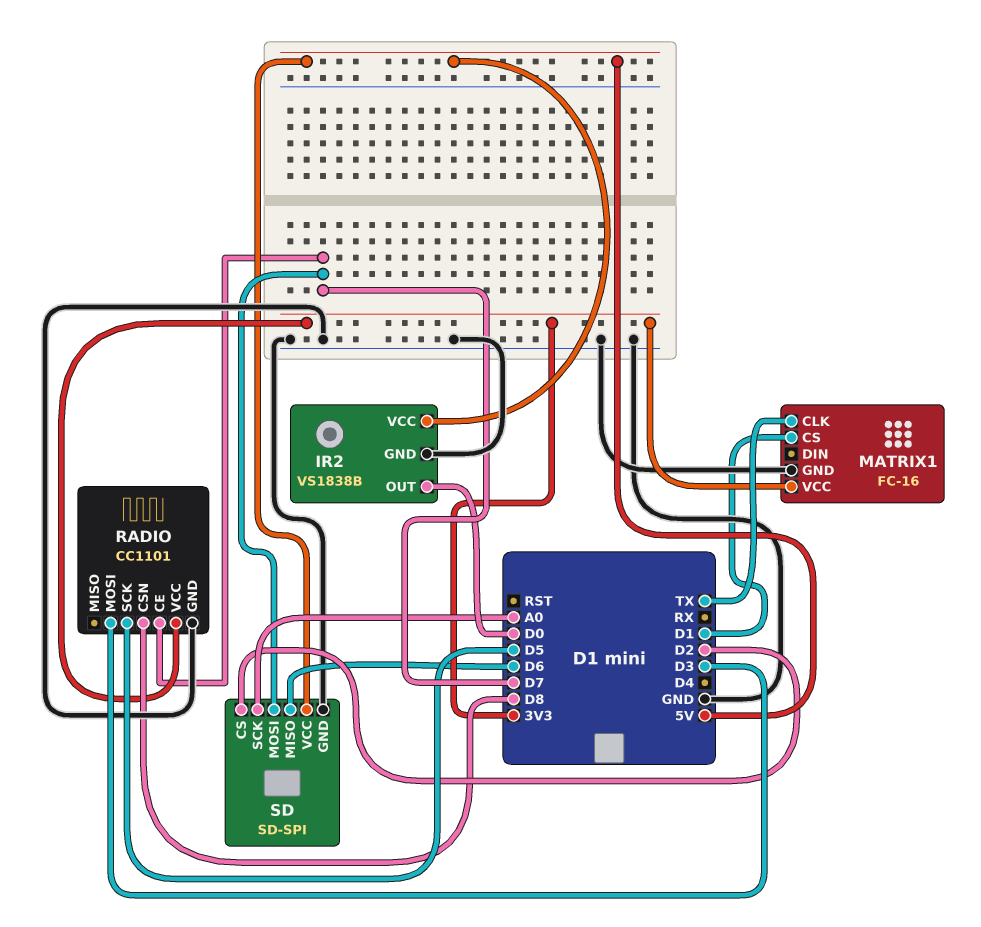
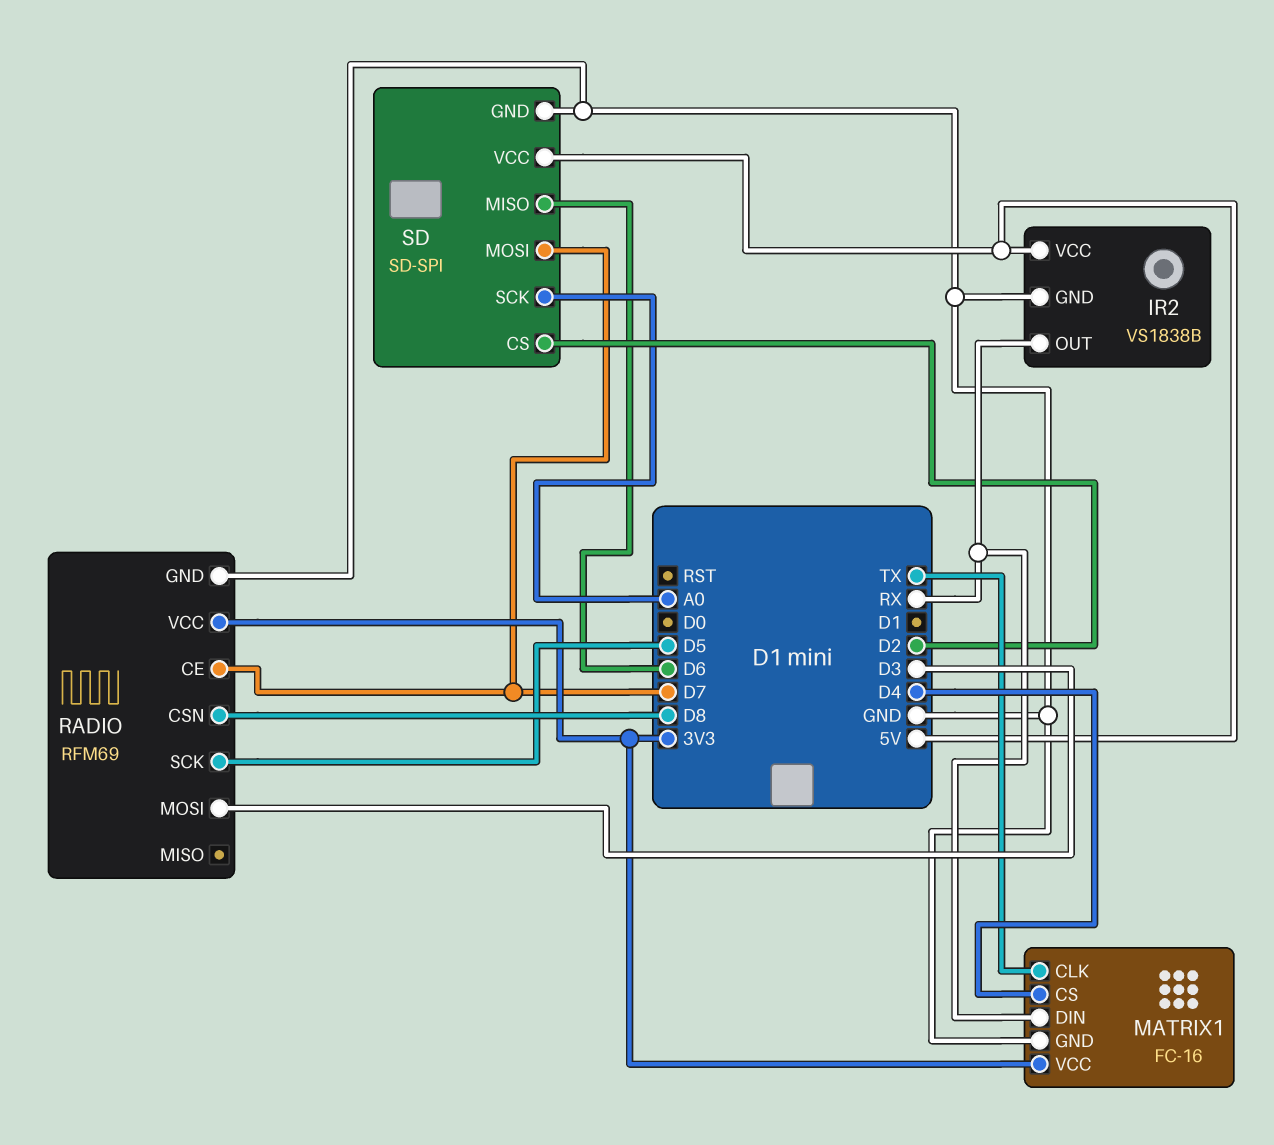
IR2 pin OUT: D0 -> RX
MATRIX1 pin CS: D1 -> D4
MATRIX1 pin DIN: none -> RX
RADIO: CC1101 -> RFM69

